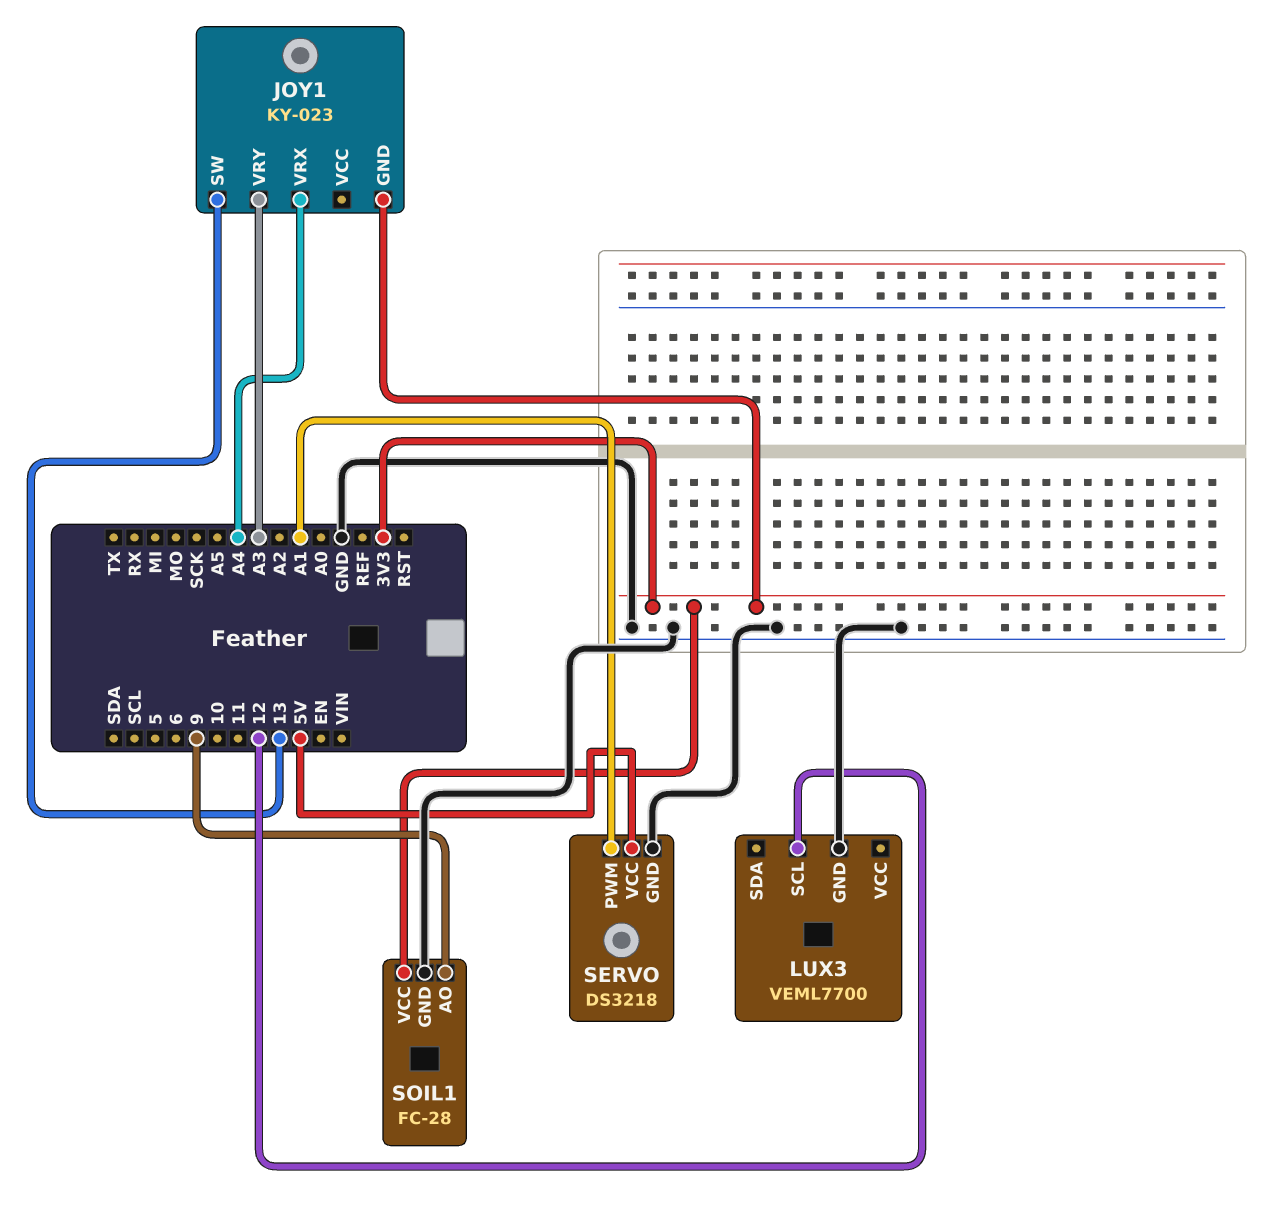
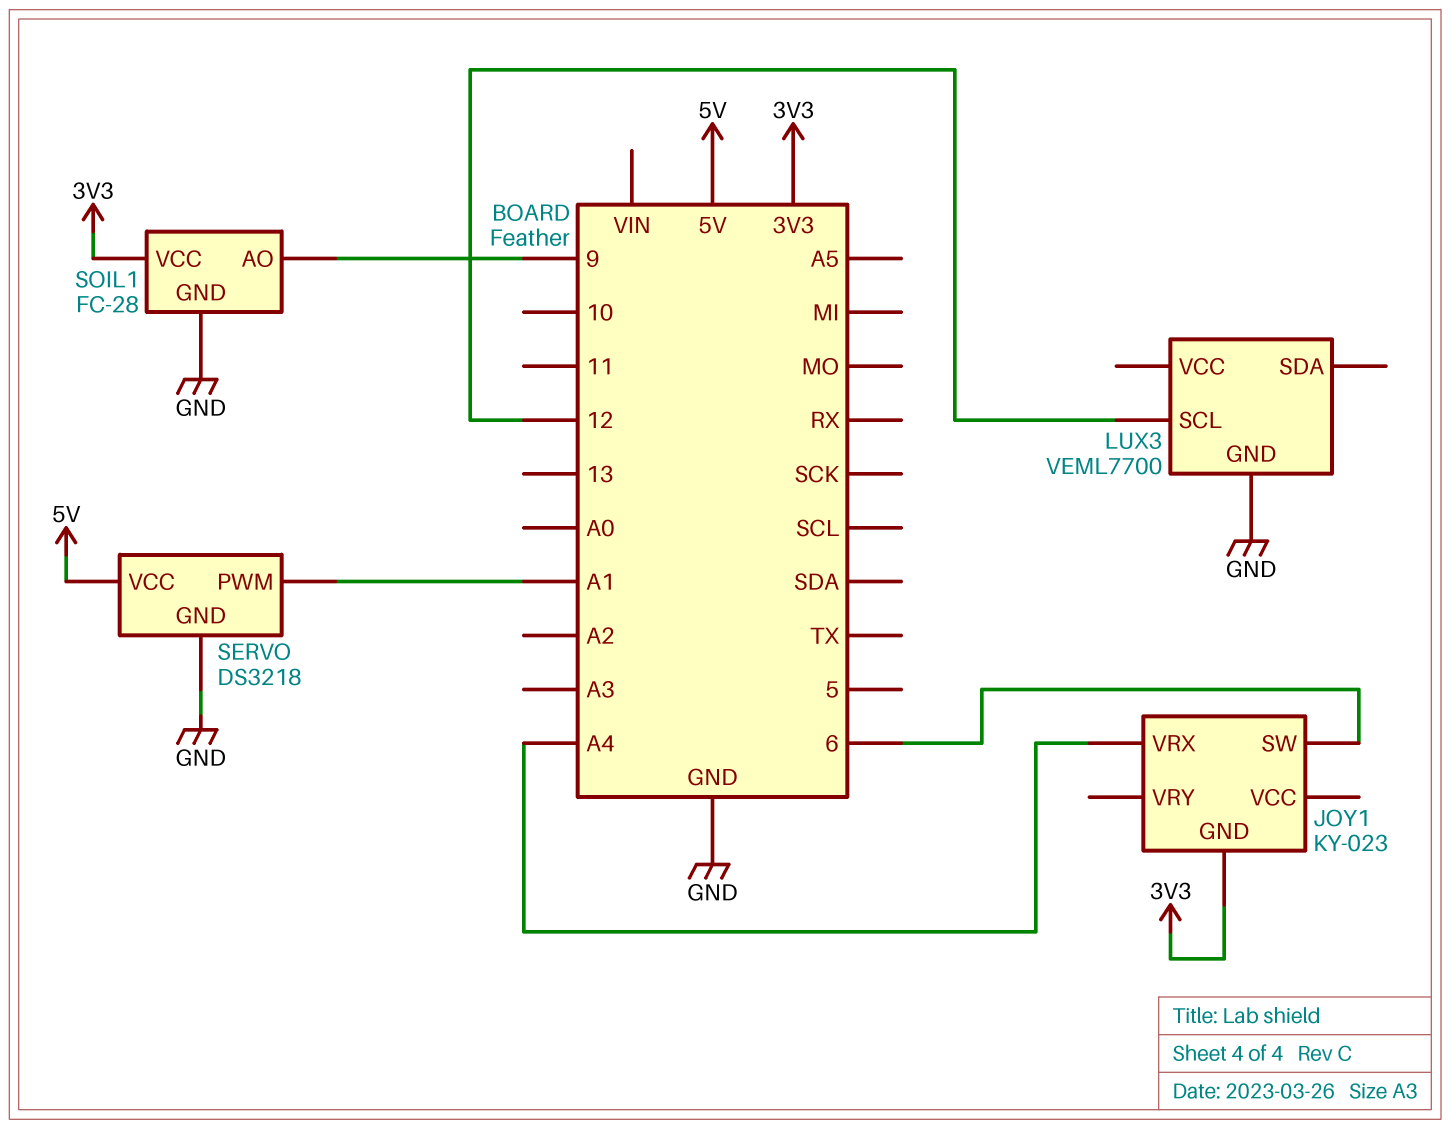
JOY1 pin SW: 13 -> 6
JOY1 pin VRY: A3 -> none

